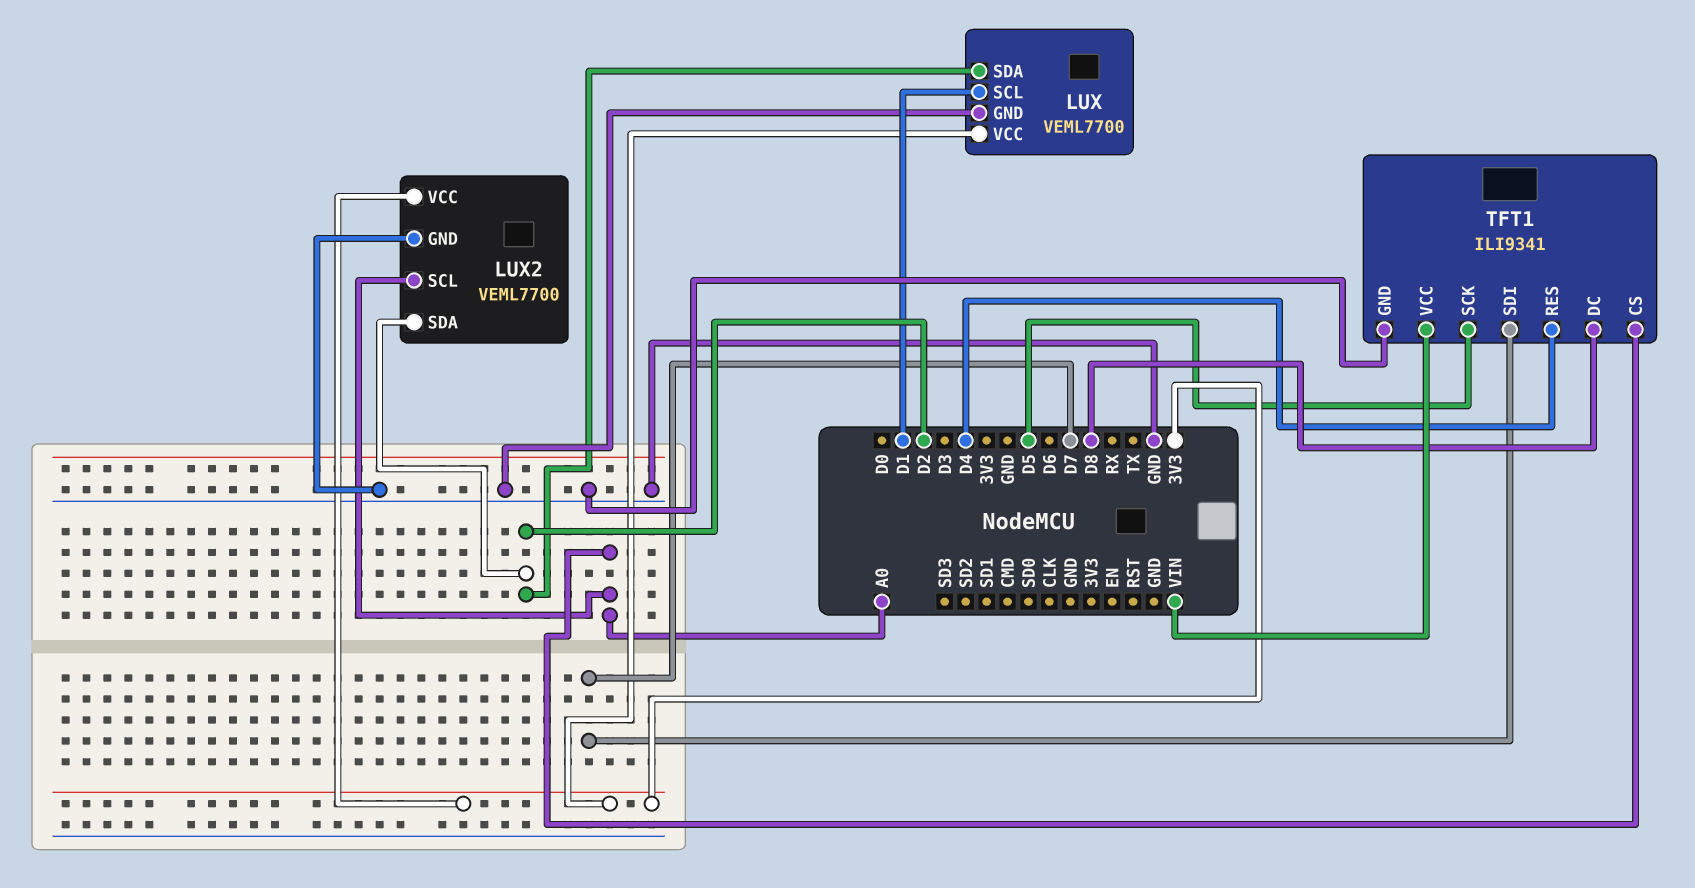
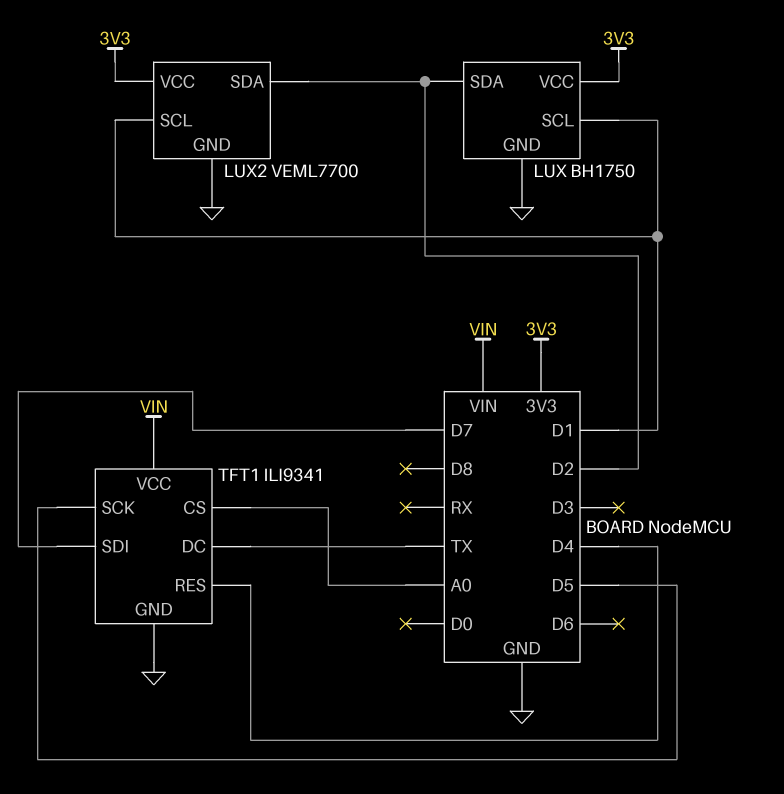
LUX: VEML7700 -> BH1750
LUX2 pin SCL: A0 -> D1
TFT1 pin DC: D8 -> TX

